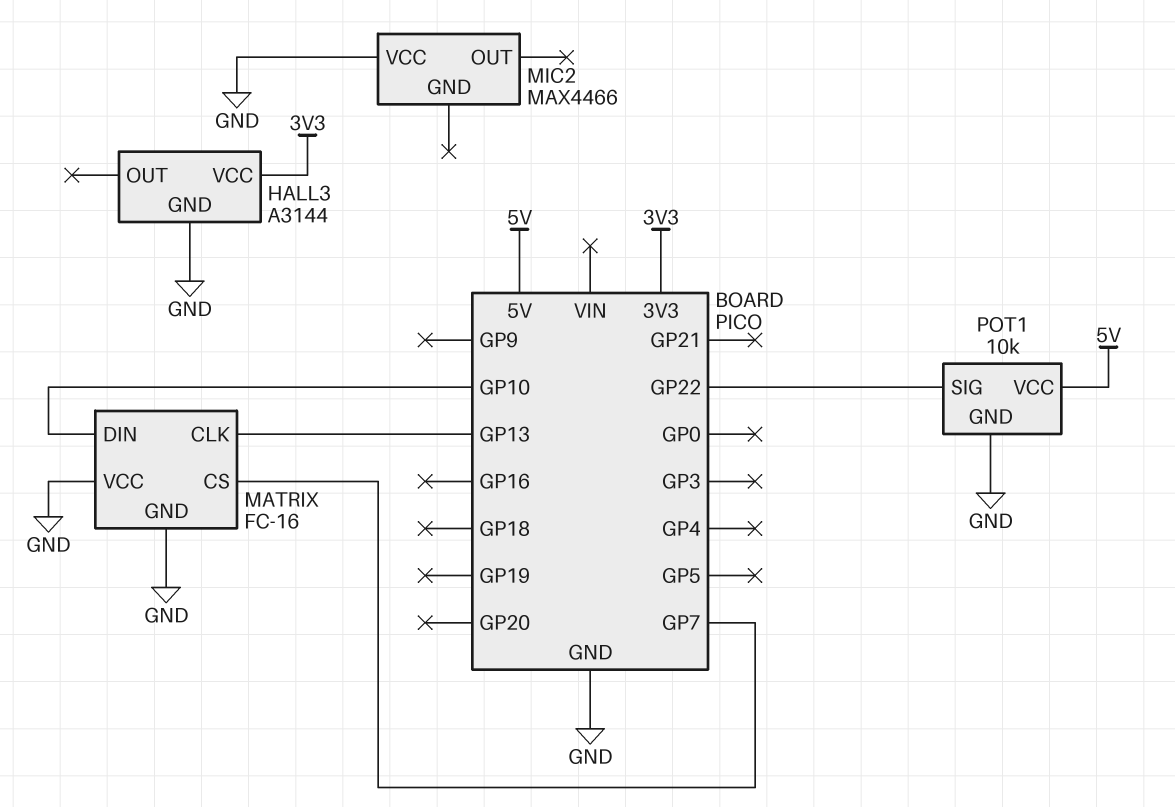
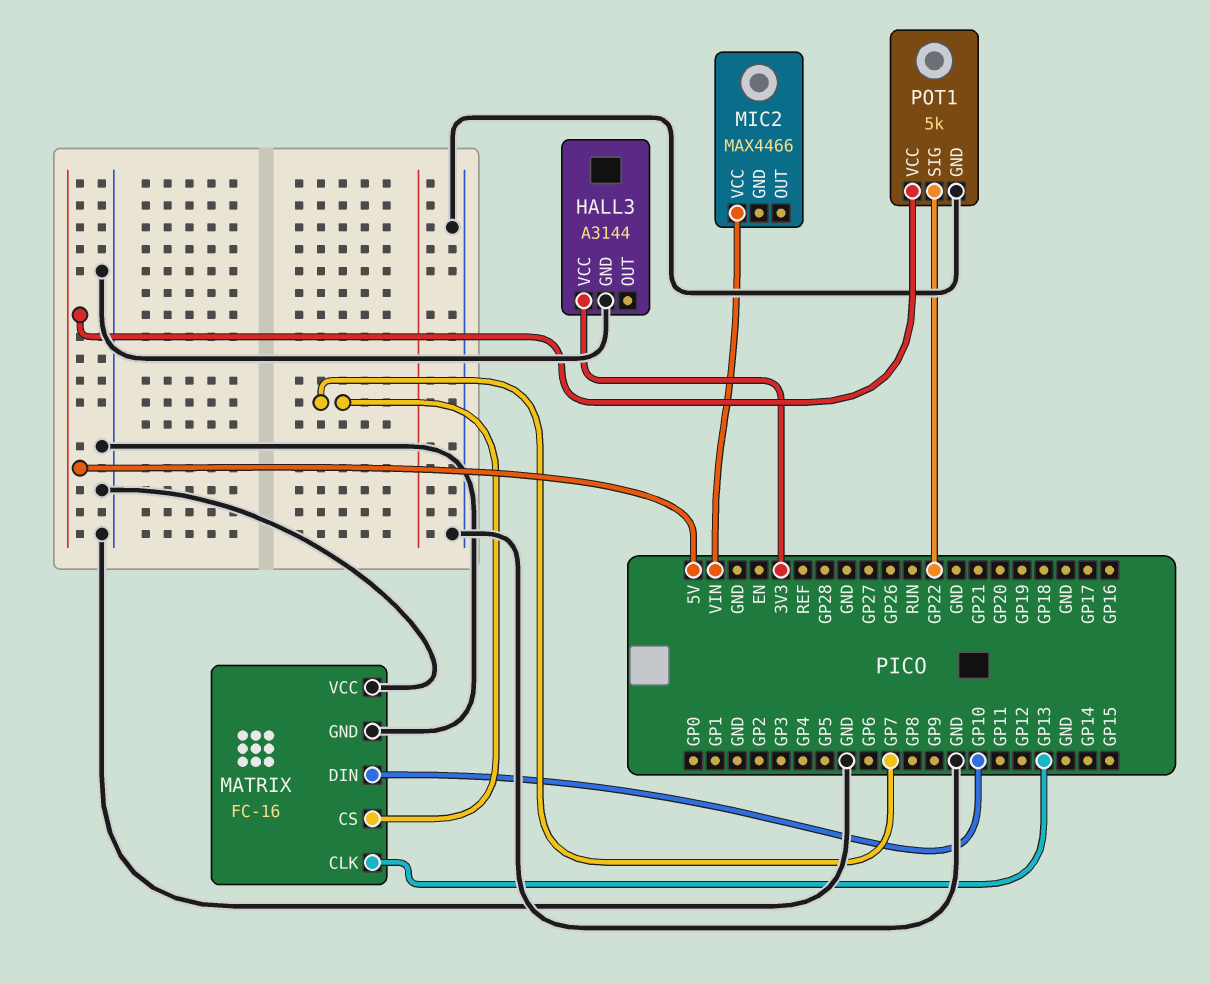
MIC2 pin VCC: GND -> VIN
POT1: 10k -> 5k

